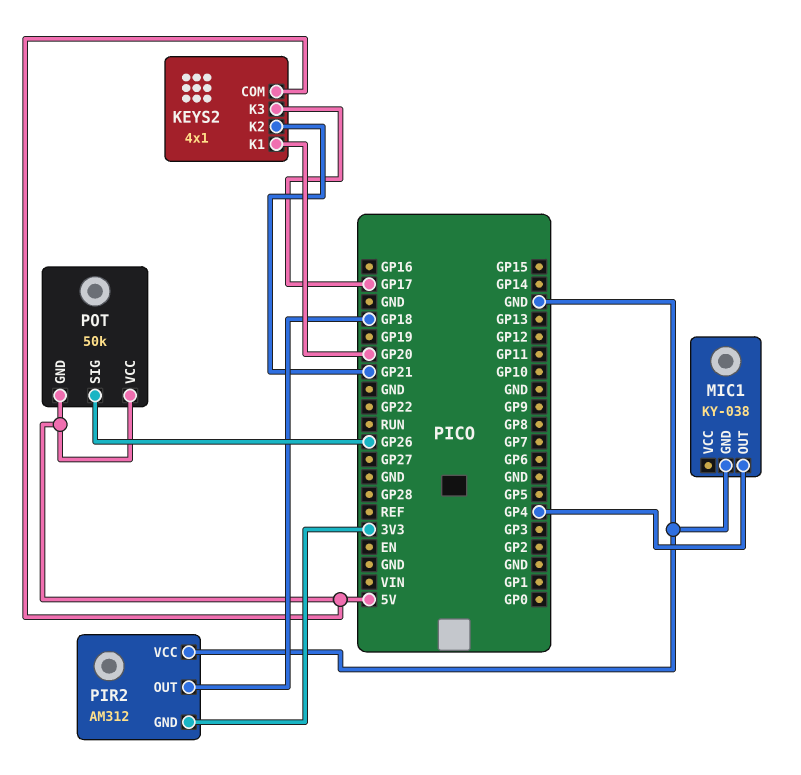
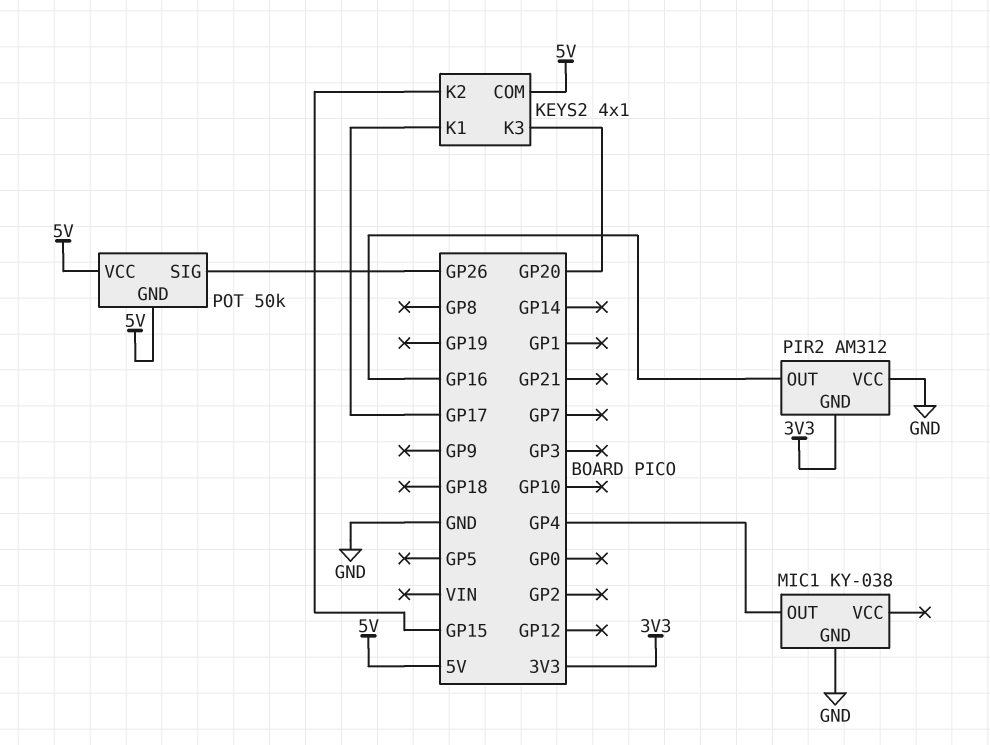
KEYS2 pin K1: GP20 -> GP17
KEYS2 pin K2: GP21 -> GP15
KEYS2 pin K3: GP17 -> GP20
PIR2 pin OUT: GP18 -> GP16

